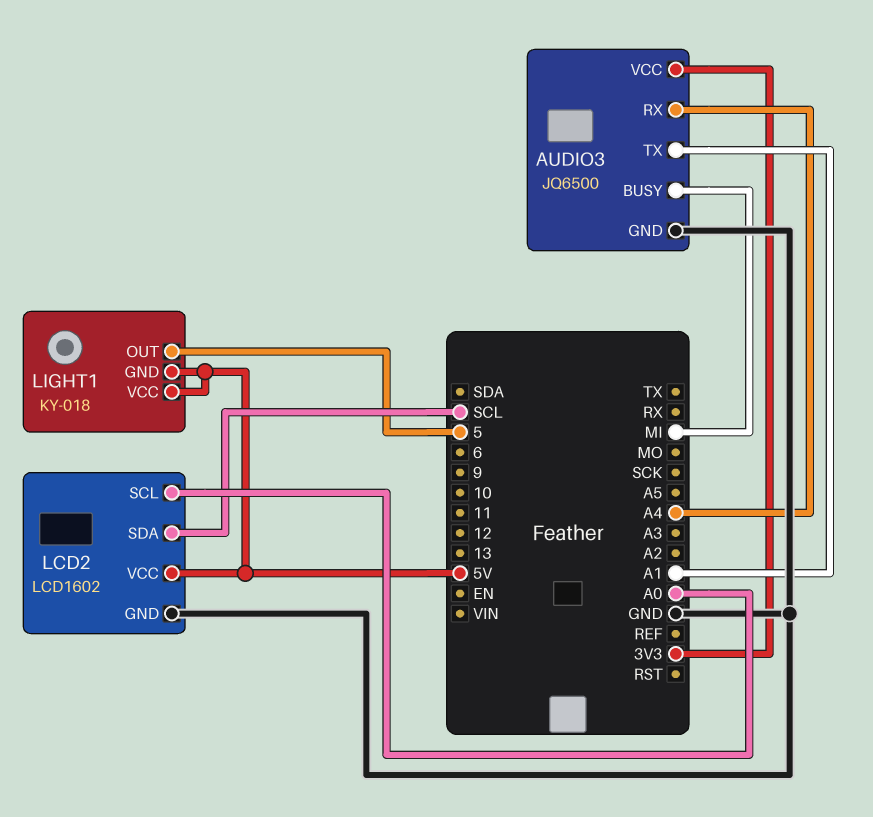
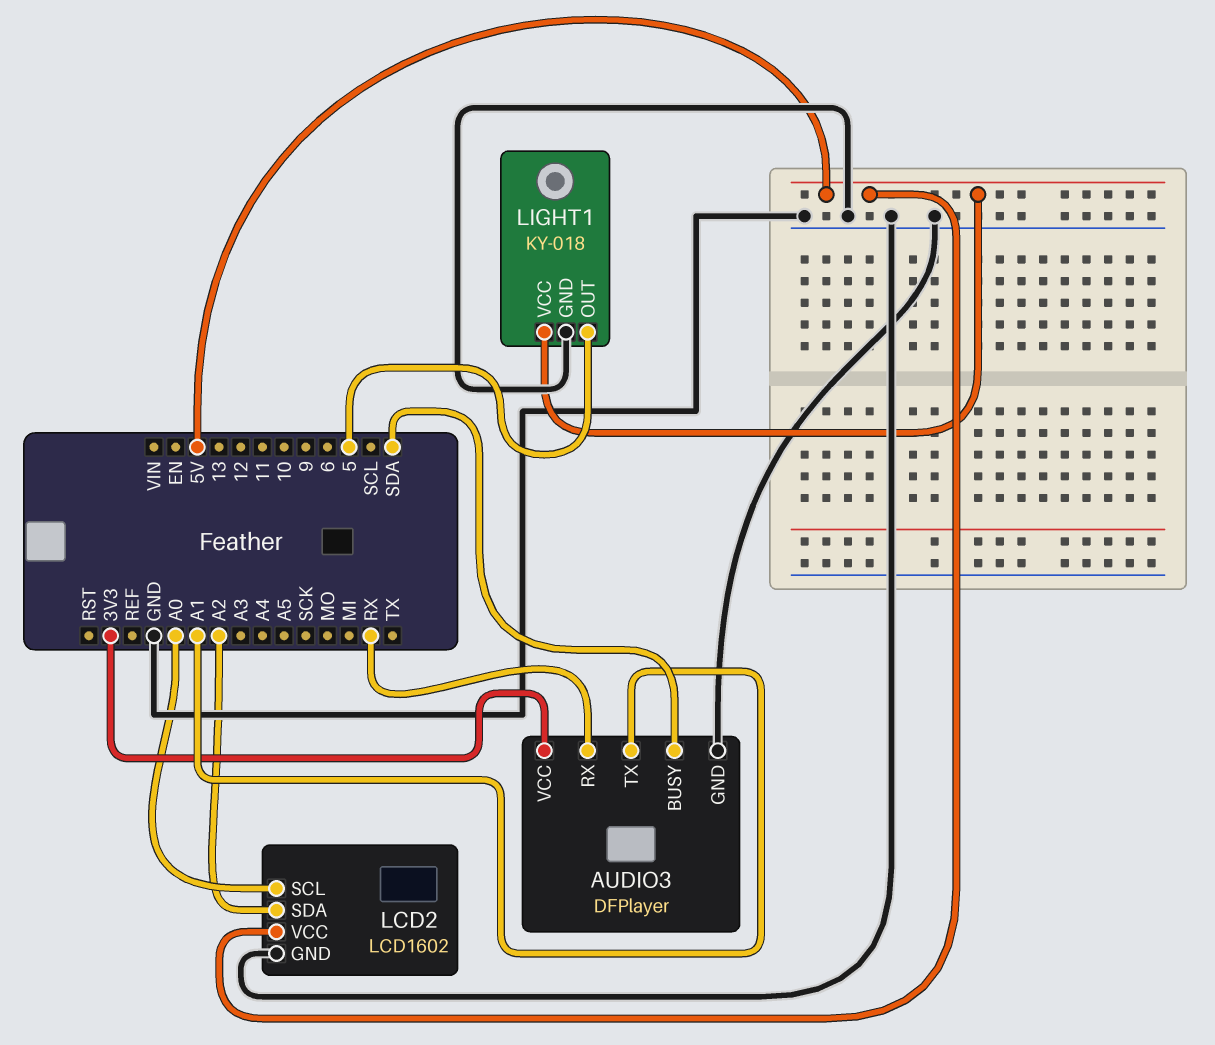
AUDIO3: JQ6500 -> DFPlayer
AUDIO3 pin BUSY: MI -> SDA
AUDIO3 pin RX: A4 -> RX
LCD2 pin SDA: SCL -> A2
LIGHT1 pin GND: 5V -> GND

